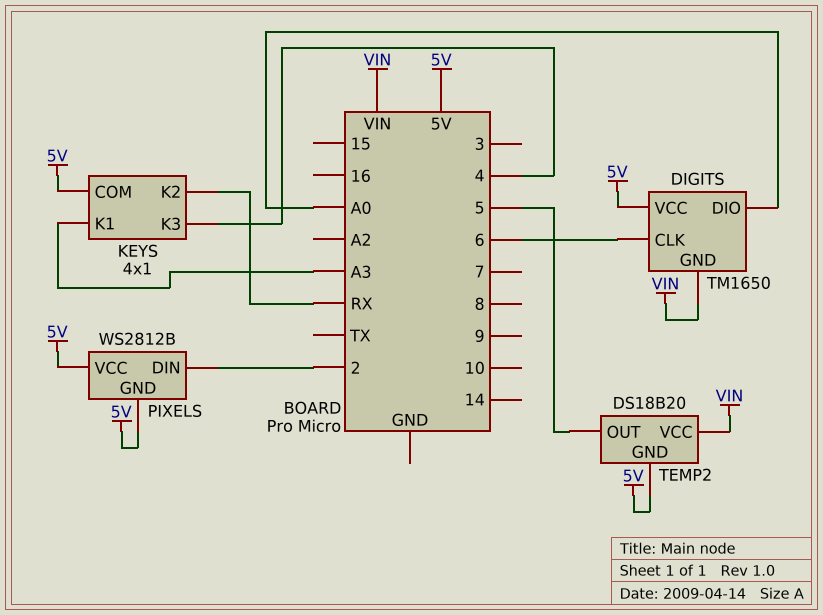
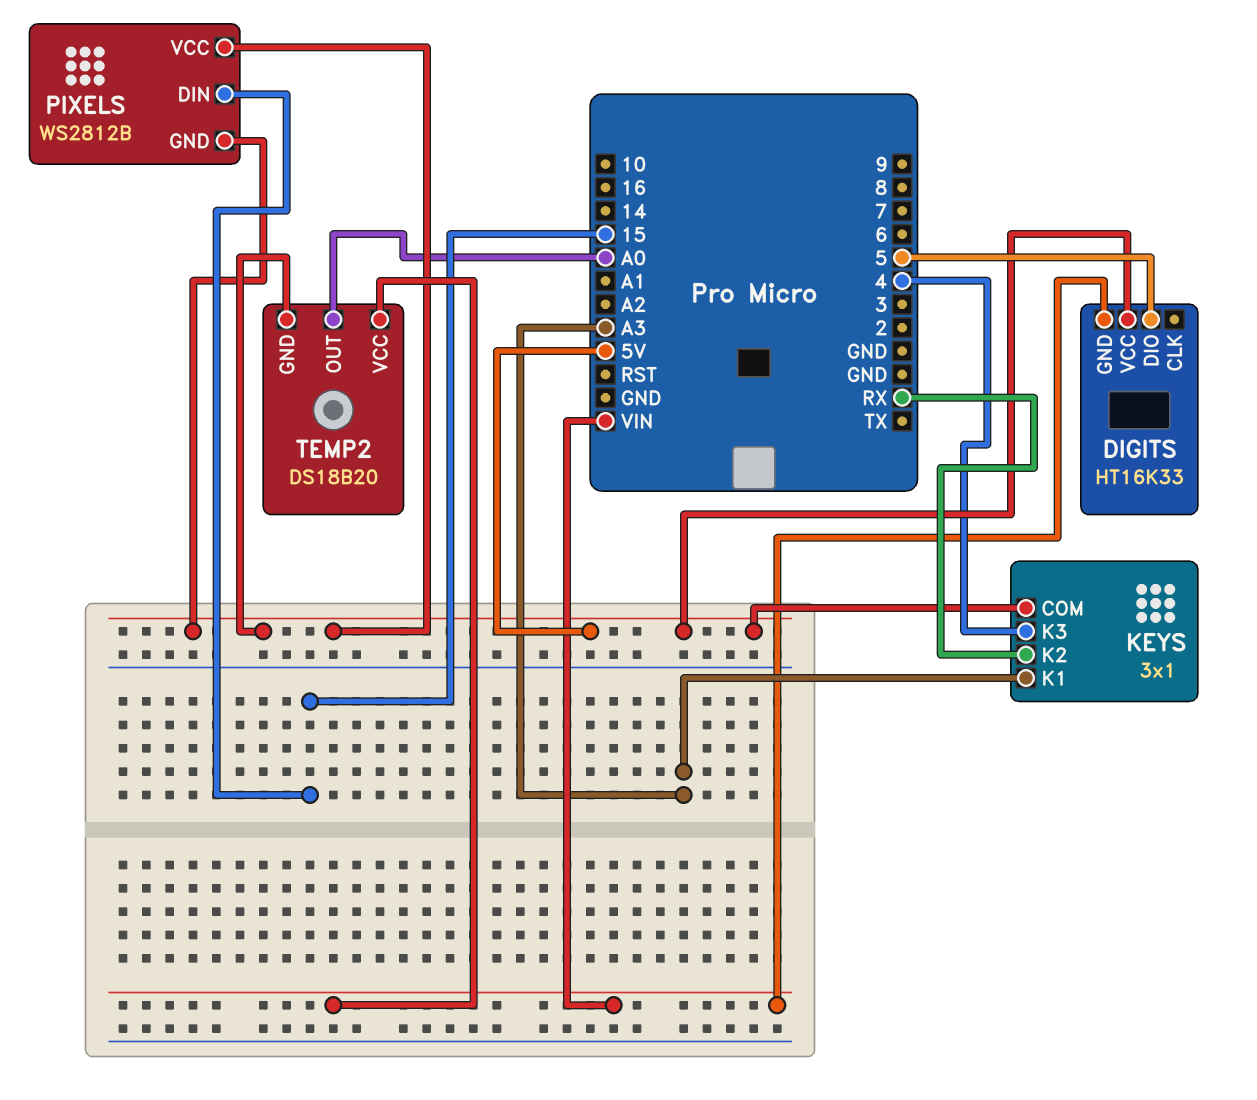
DIGITS: TM1650 -> HT16K33
DIGITS pin CLK: 6 -> none
DIGITS pin DIO: A0 -> 5
KEYS: 4x1 -> 3x1
PIXELS pin DIN: 2 -> 15
TEMP2 pin OUT: 5 -> A0

